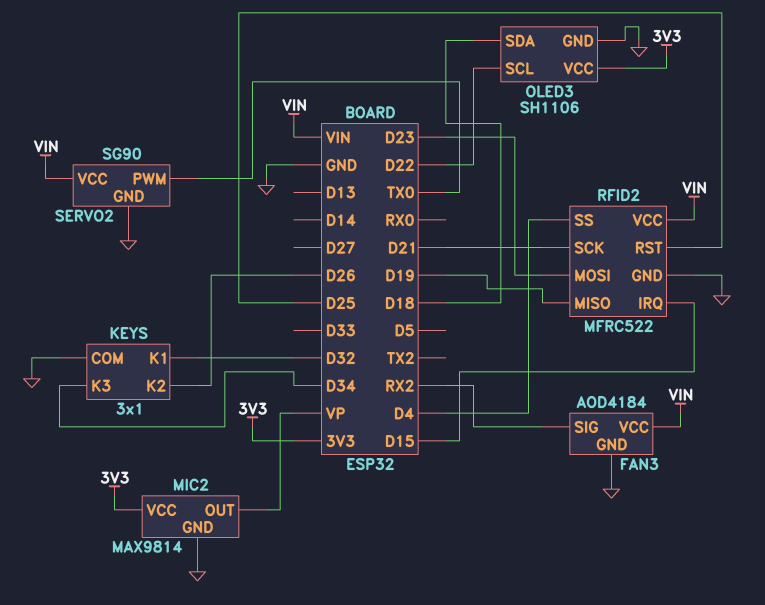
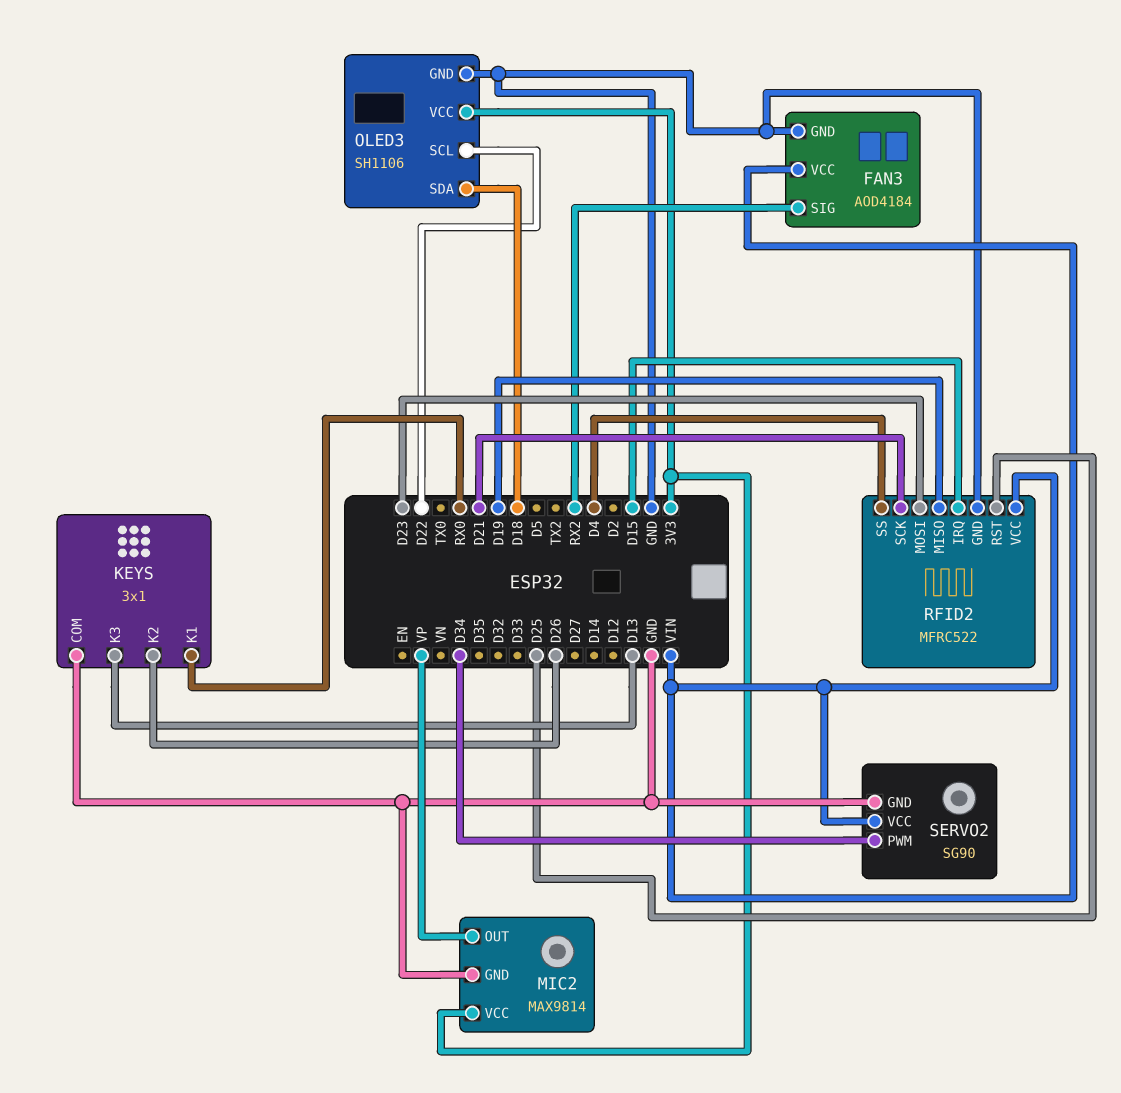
KEYS pin K1: D32 -> RX0
KEYS pin K3: D34 -> D13
SERVO2 pin PWM: TX0 -> D34

